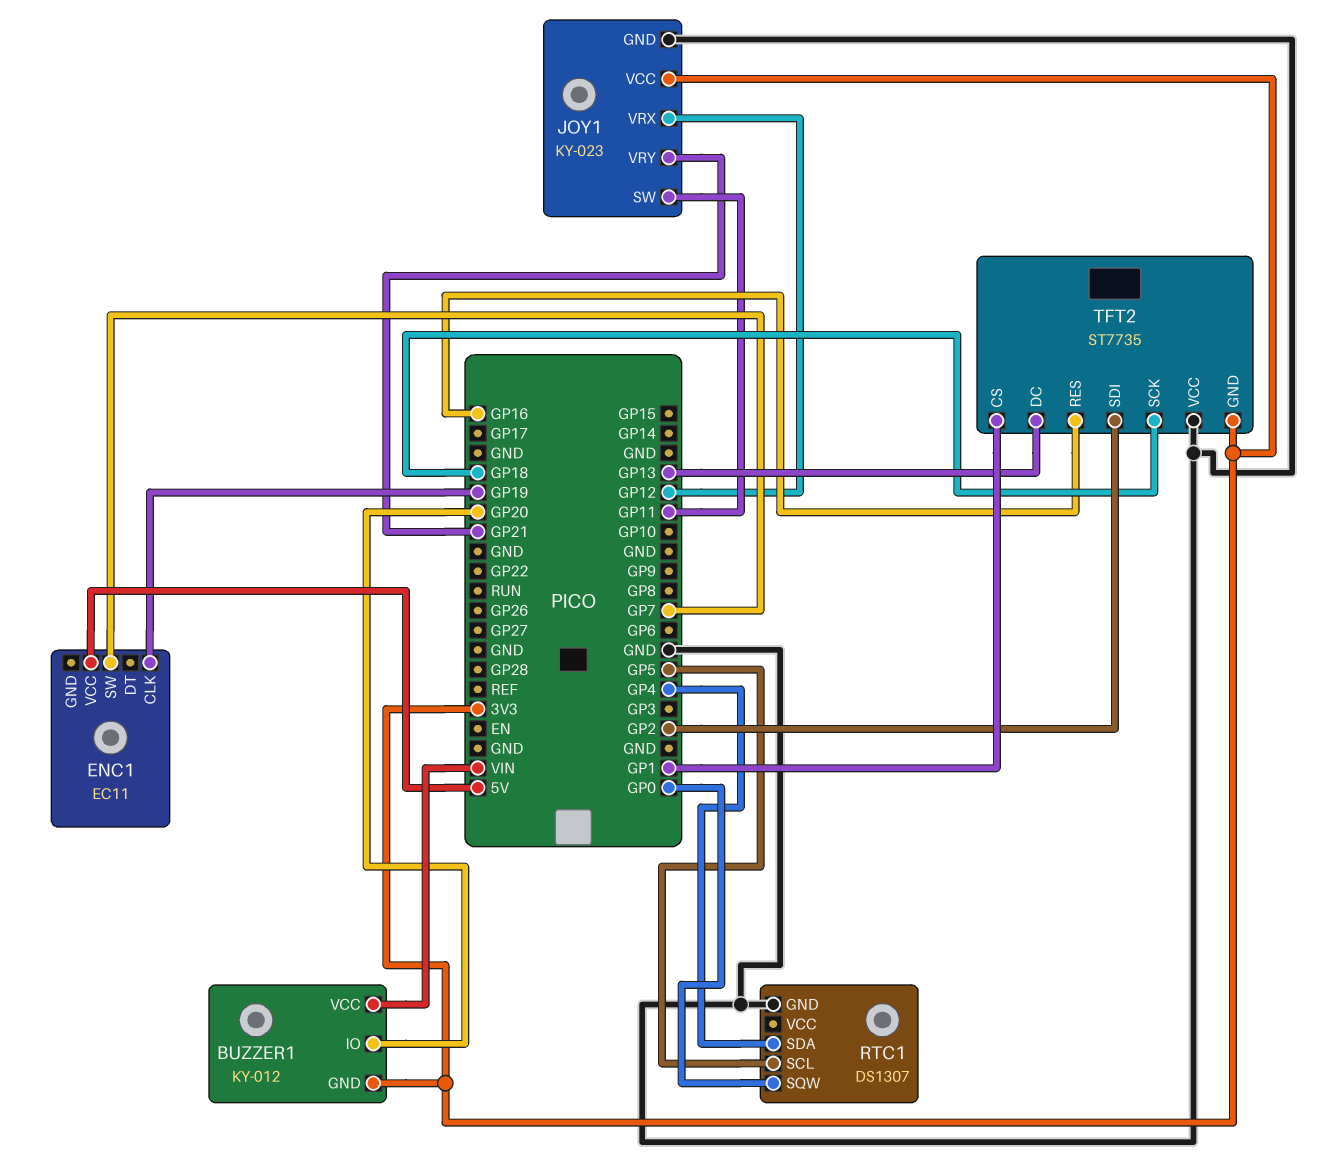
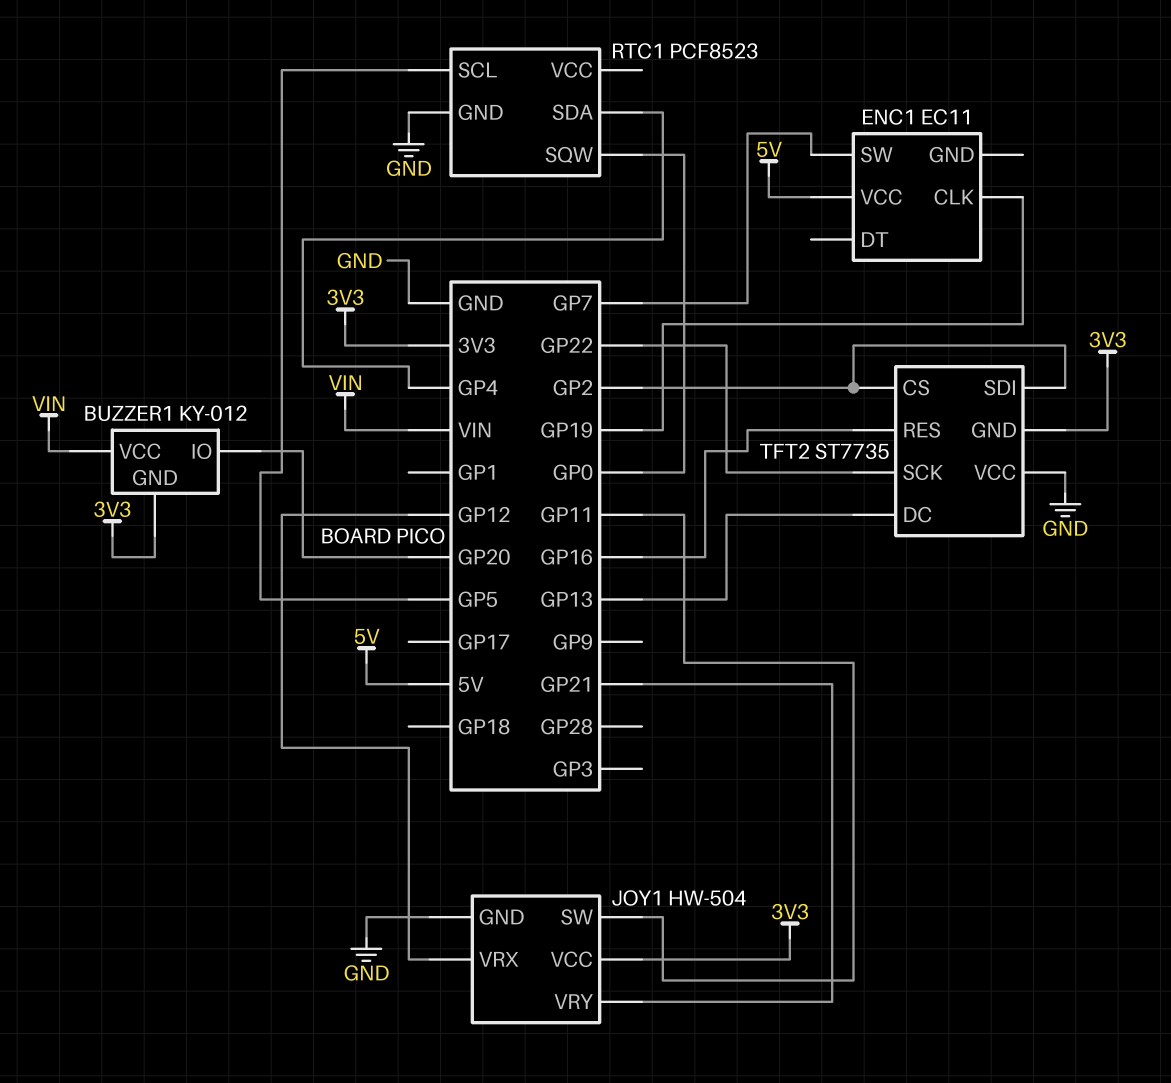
JOY1: KY-023 -> HW-504
RTC1: DS1307 -> PCF8523
TFT2 pin CS: GP1 -> GP2
TFT2 pin SCK: GP18 -> GP22

